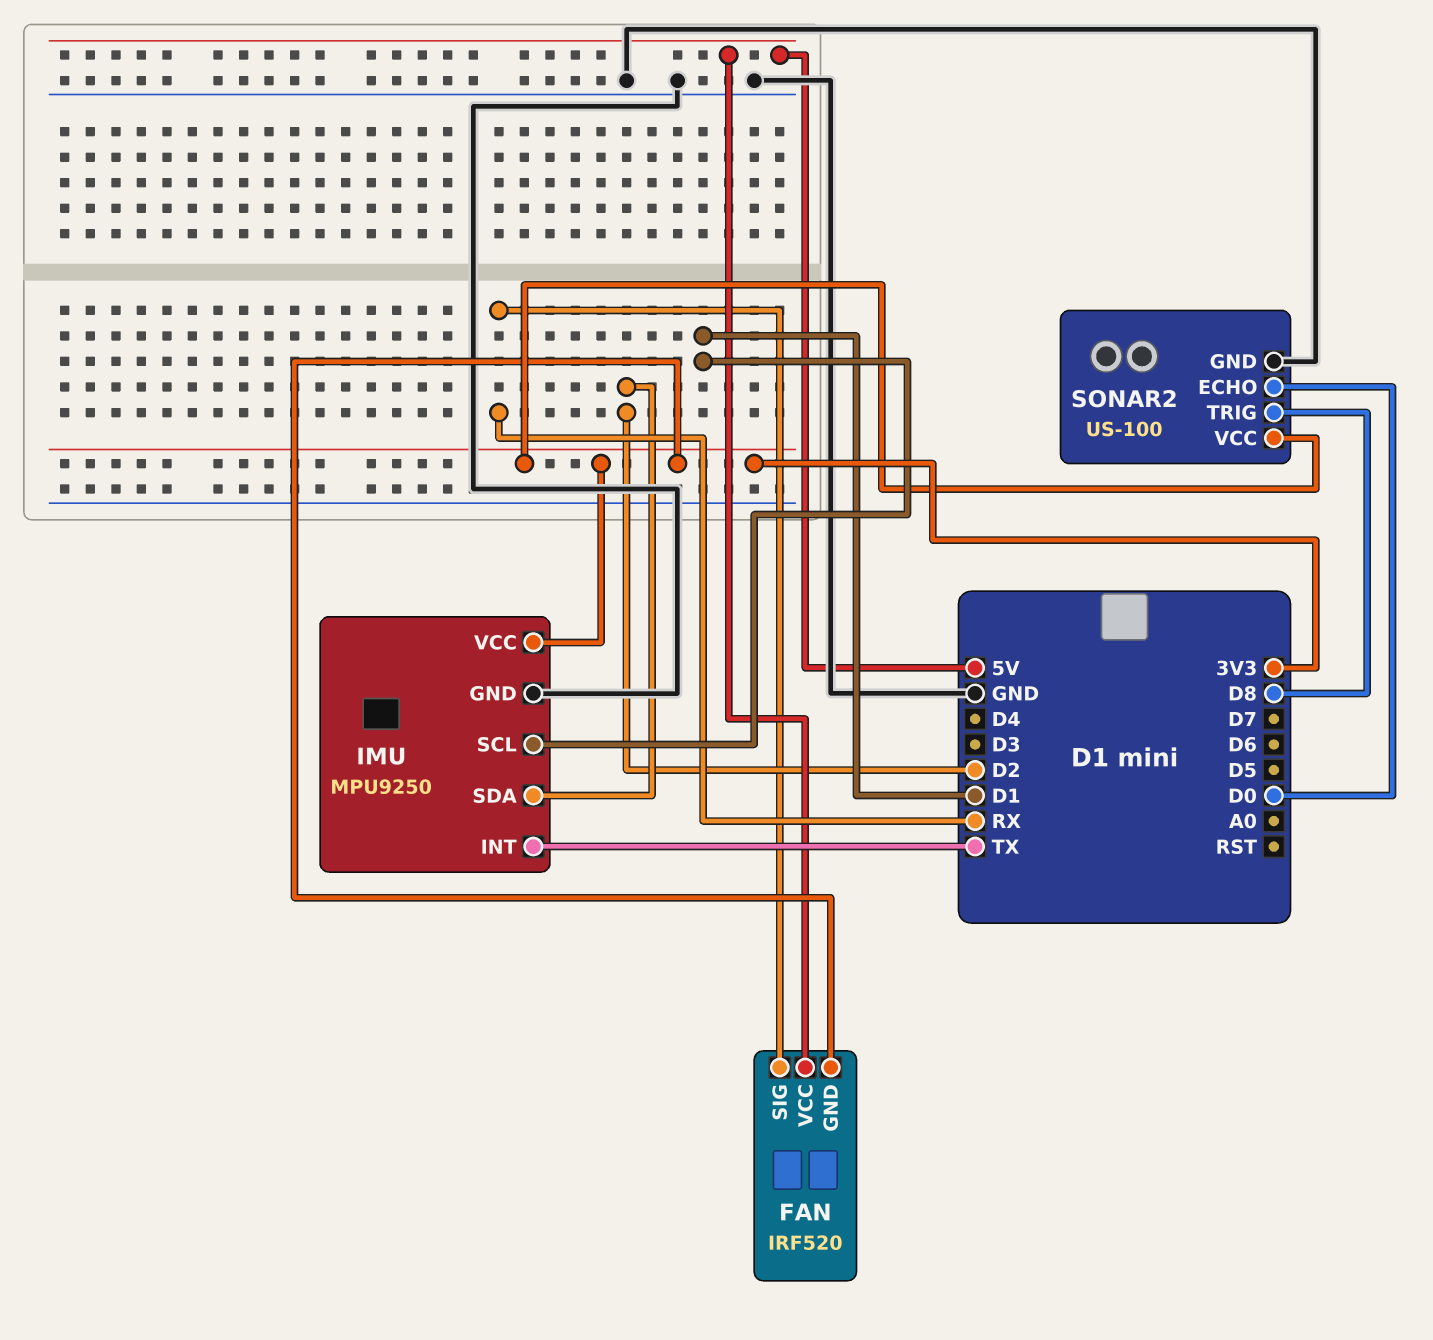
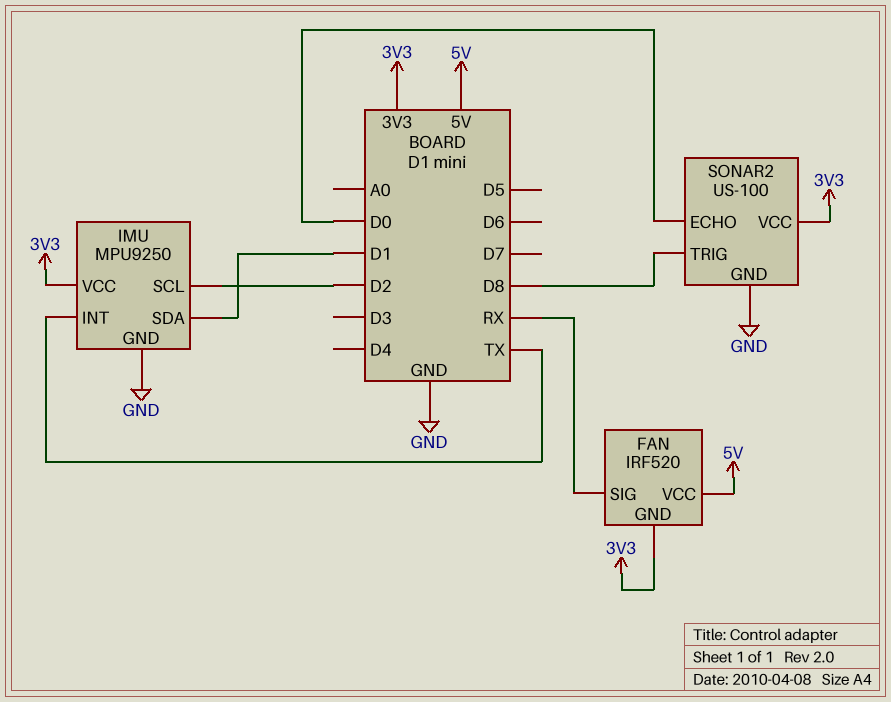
IMU pin SCL: D1 -> D2
IMU pin SDA: D2 -> D1

